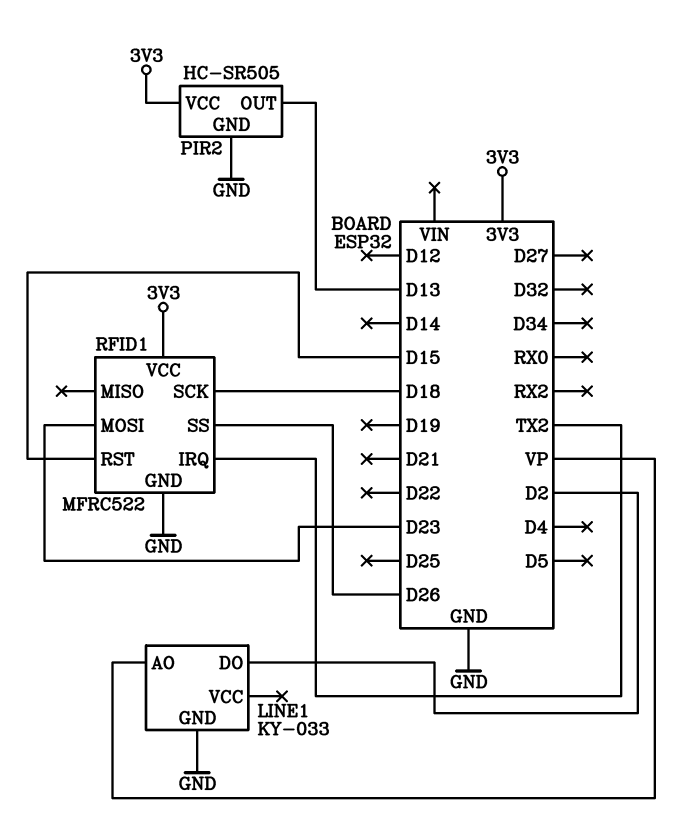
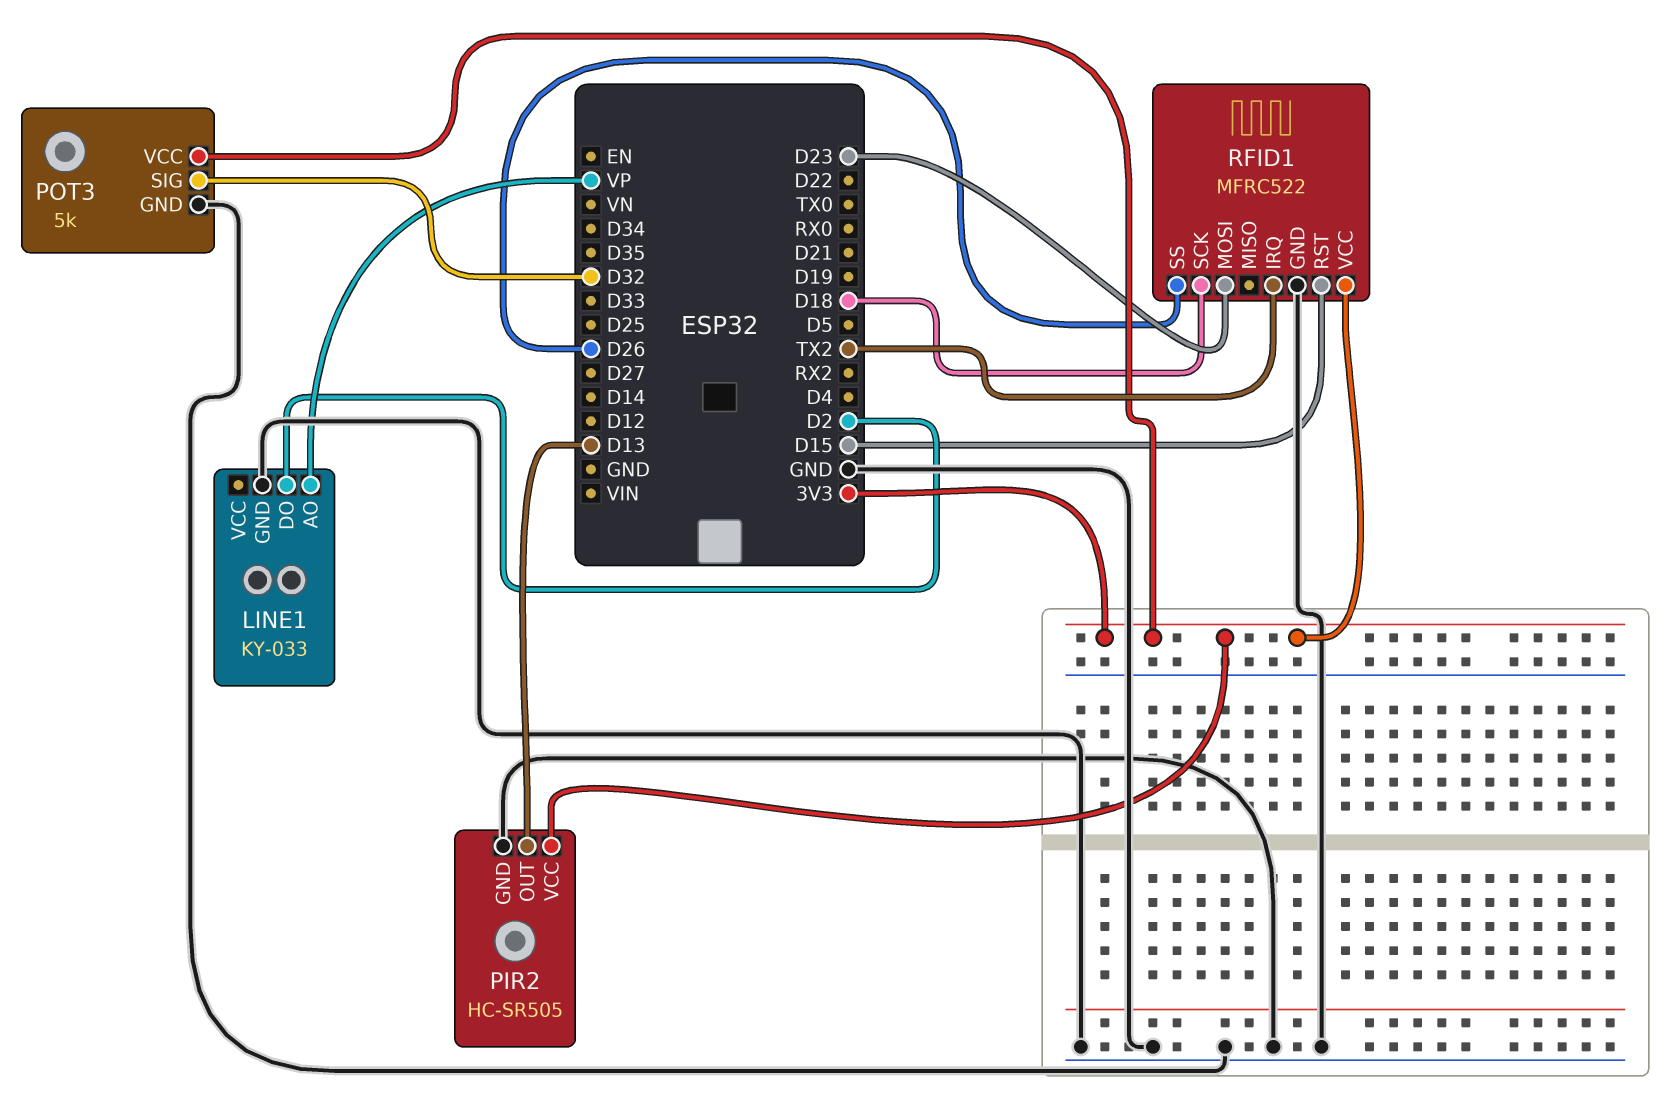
POT3: none -> 5k
POT3 pin GND: none -> GND
POT3 pin SIG: none -> D32
POT3 pin VCC: none -> 3V3

